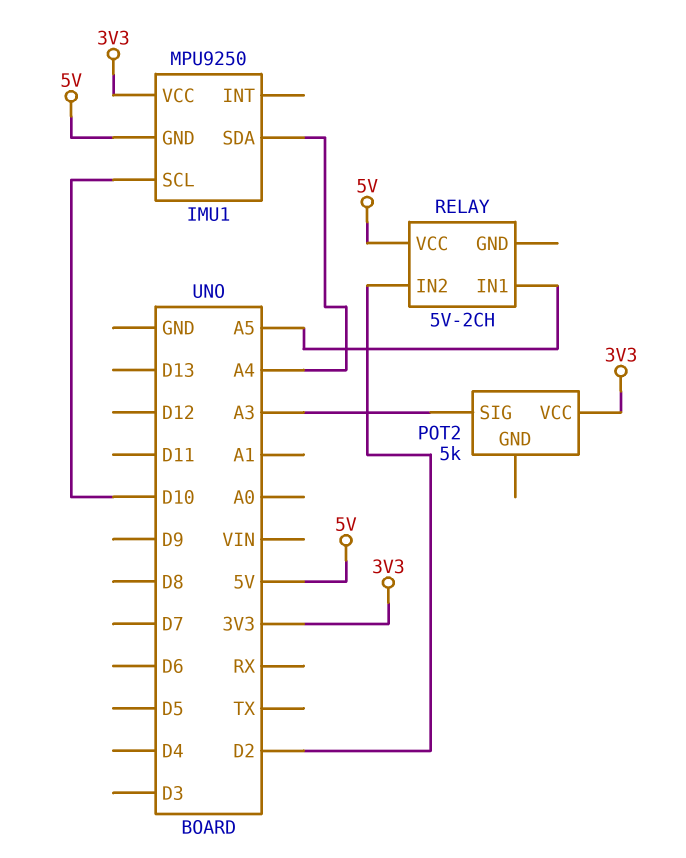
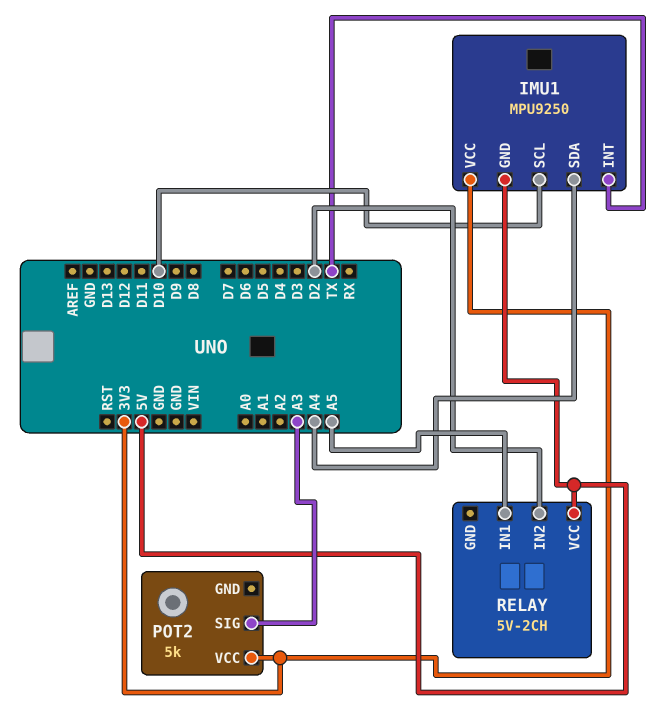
IMU1 pin INT: none -> TX

